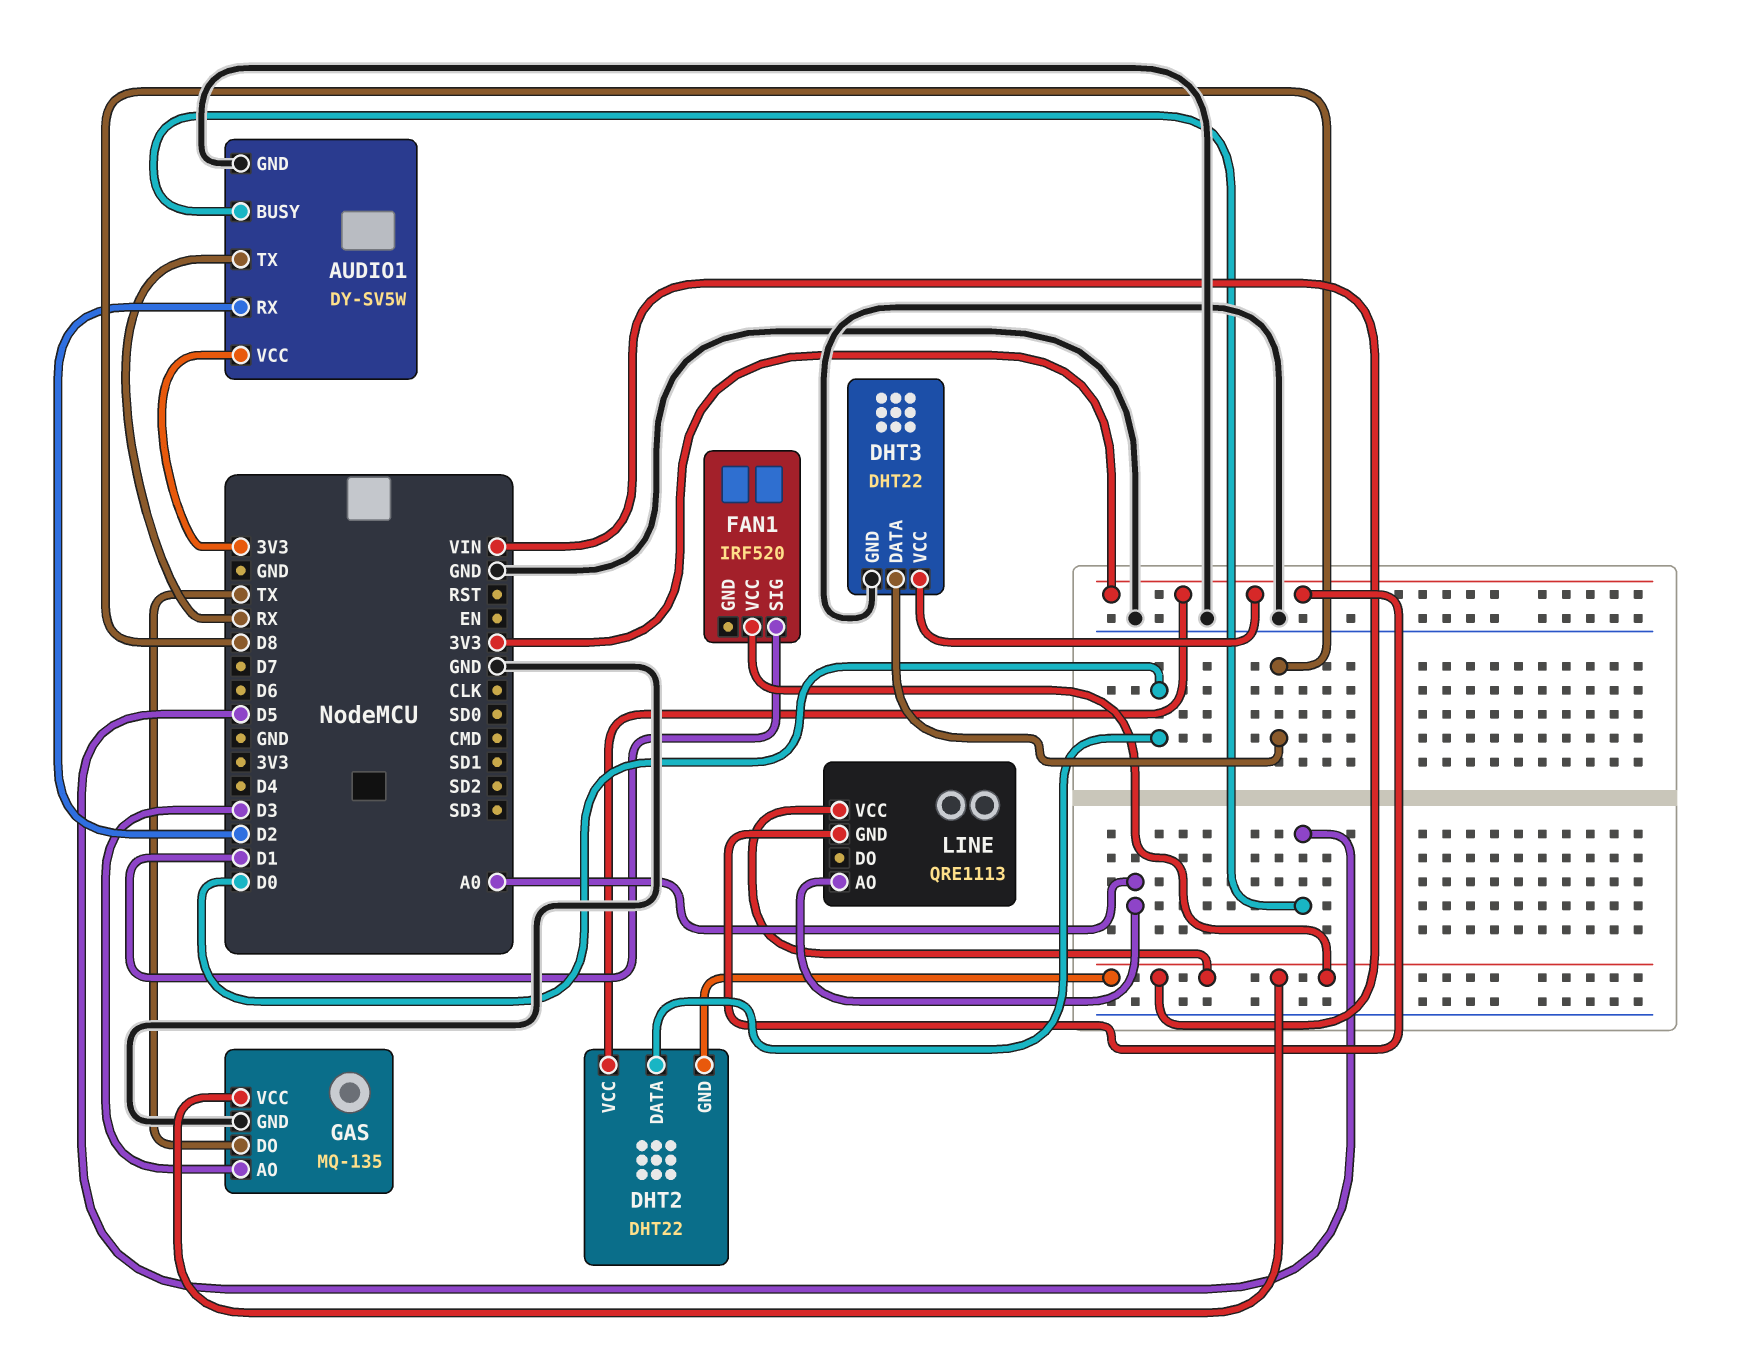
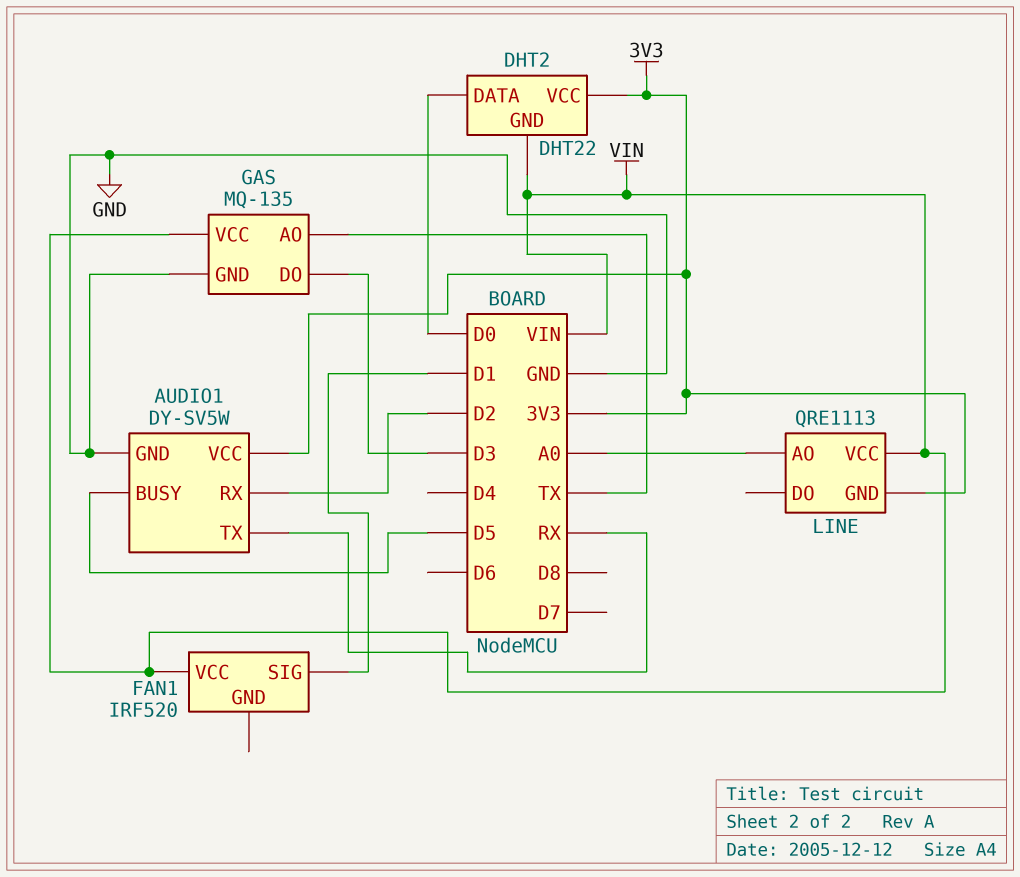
DHT3: DHT22 -> none
DHT3 pin DATA: D8 -> none
DHT3 pin GND: GND -> none
DHT3 pin VCC: 3V3 -> none
GAS pin AO: D3 -> TX
GAS pin DO: TX -> D3

